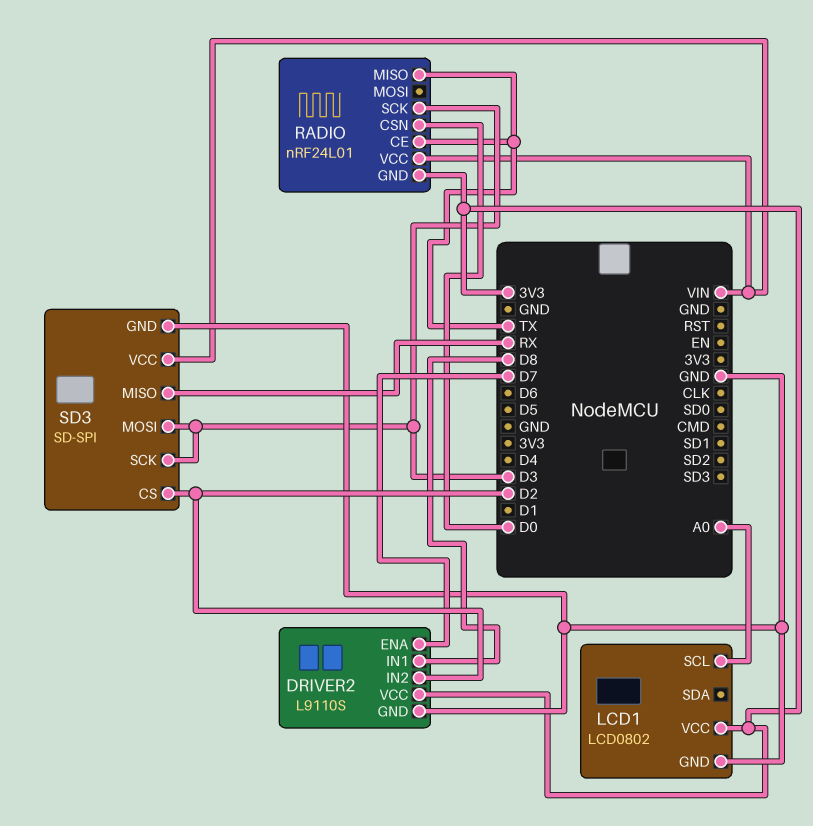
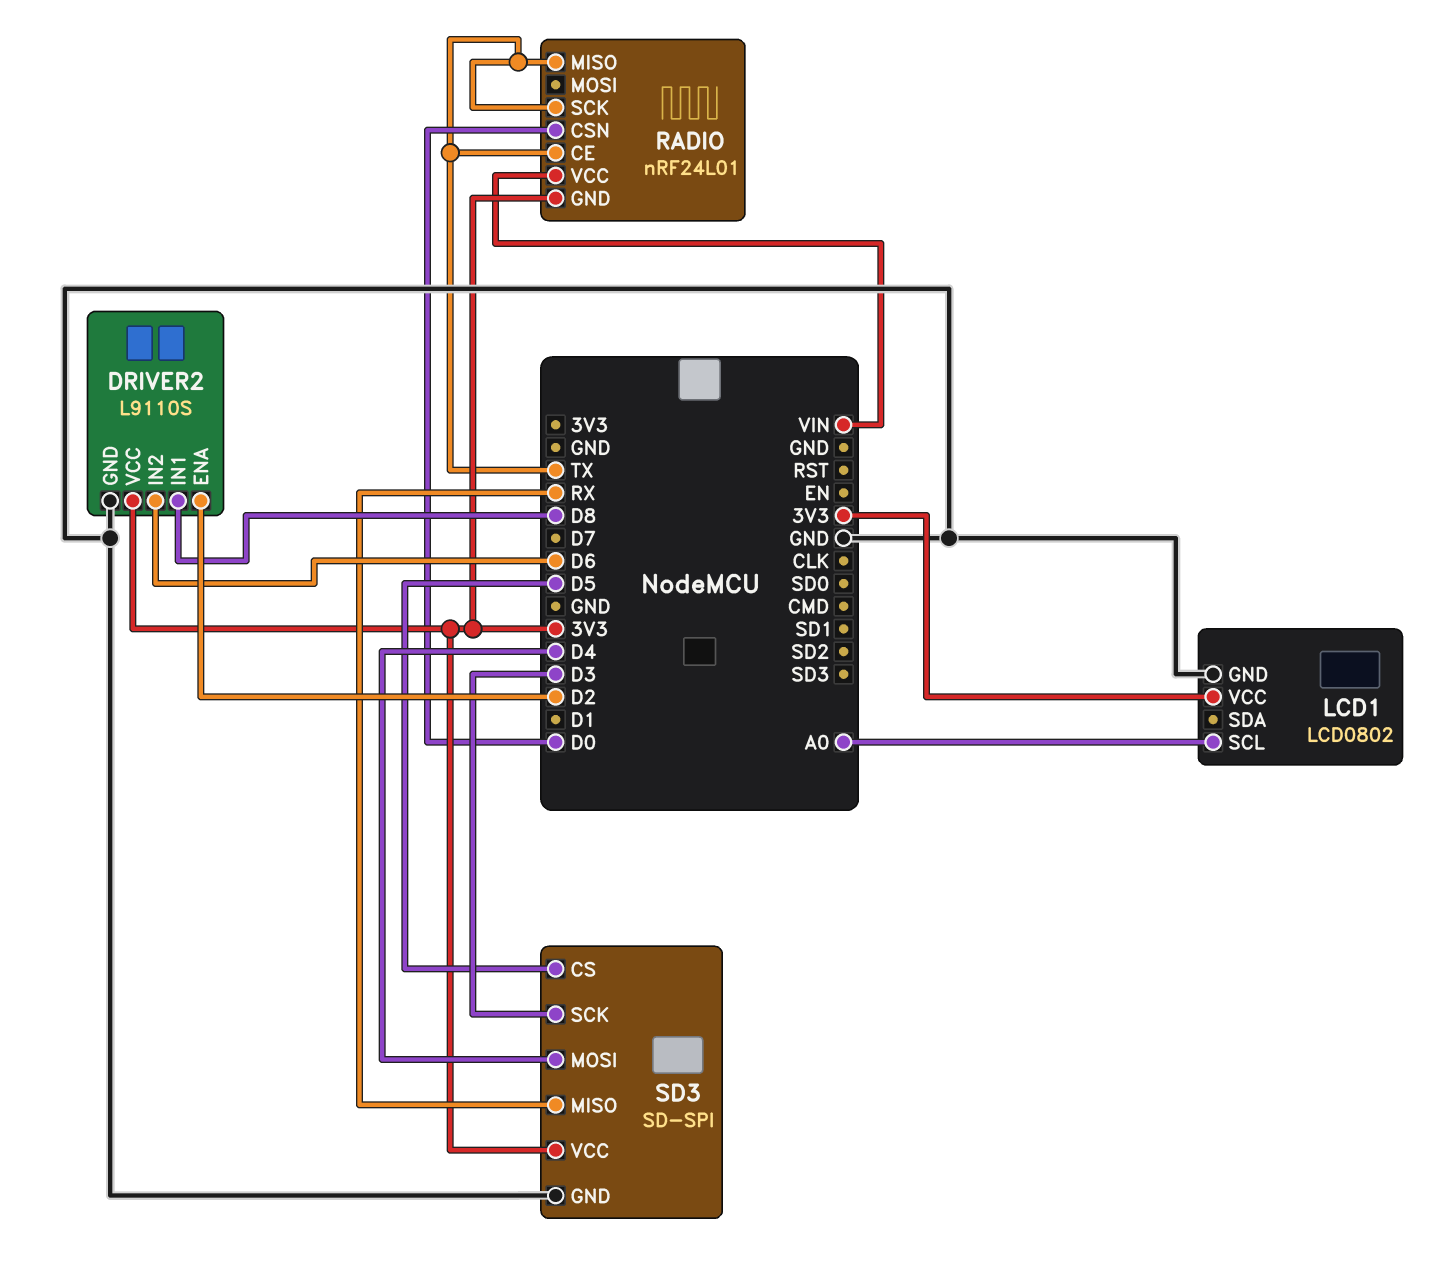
DRIVER2 pin ENA: D7 -> D2
DRIVER2 pin IN2: D2 -> D6
RADIO pin SCK: D3 -> TX
SD3 pin CS: D2 -> D5
SD3 pin MOSI: D3 -> D4
SD3 pin VCC: VIN -> 3V3

